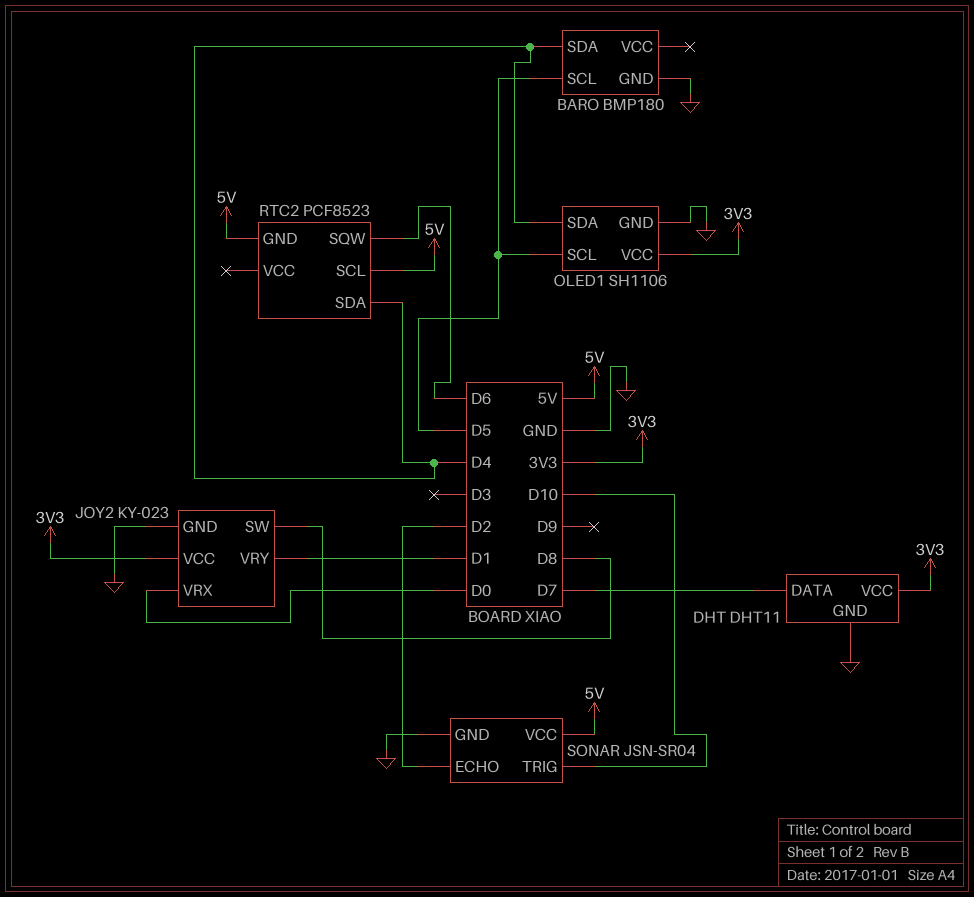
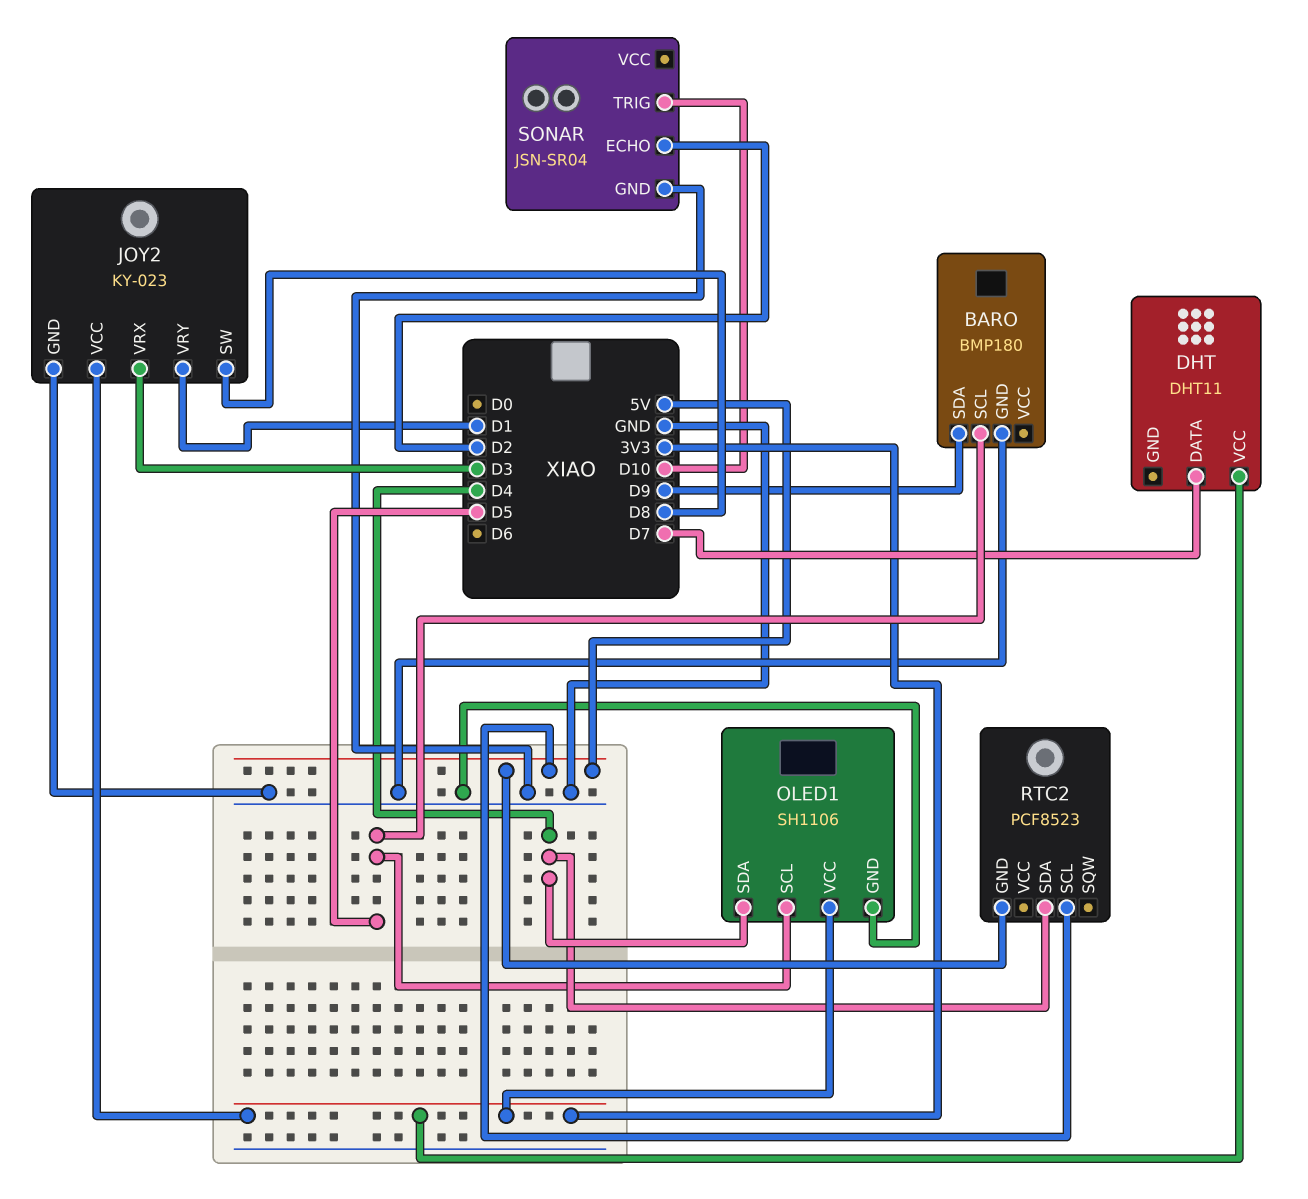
BARO pin SDA: D4 -> D9
DHT pin GND: GND -> none
JOY2 pin VRX: D0 -> D3
RTC2 pin SQW: D6 -> none
SONAR pin VCC: 5V -> none

